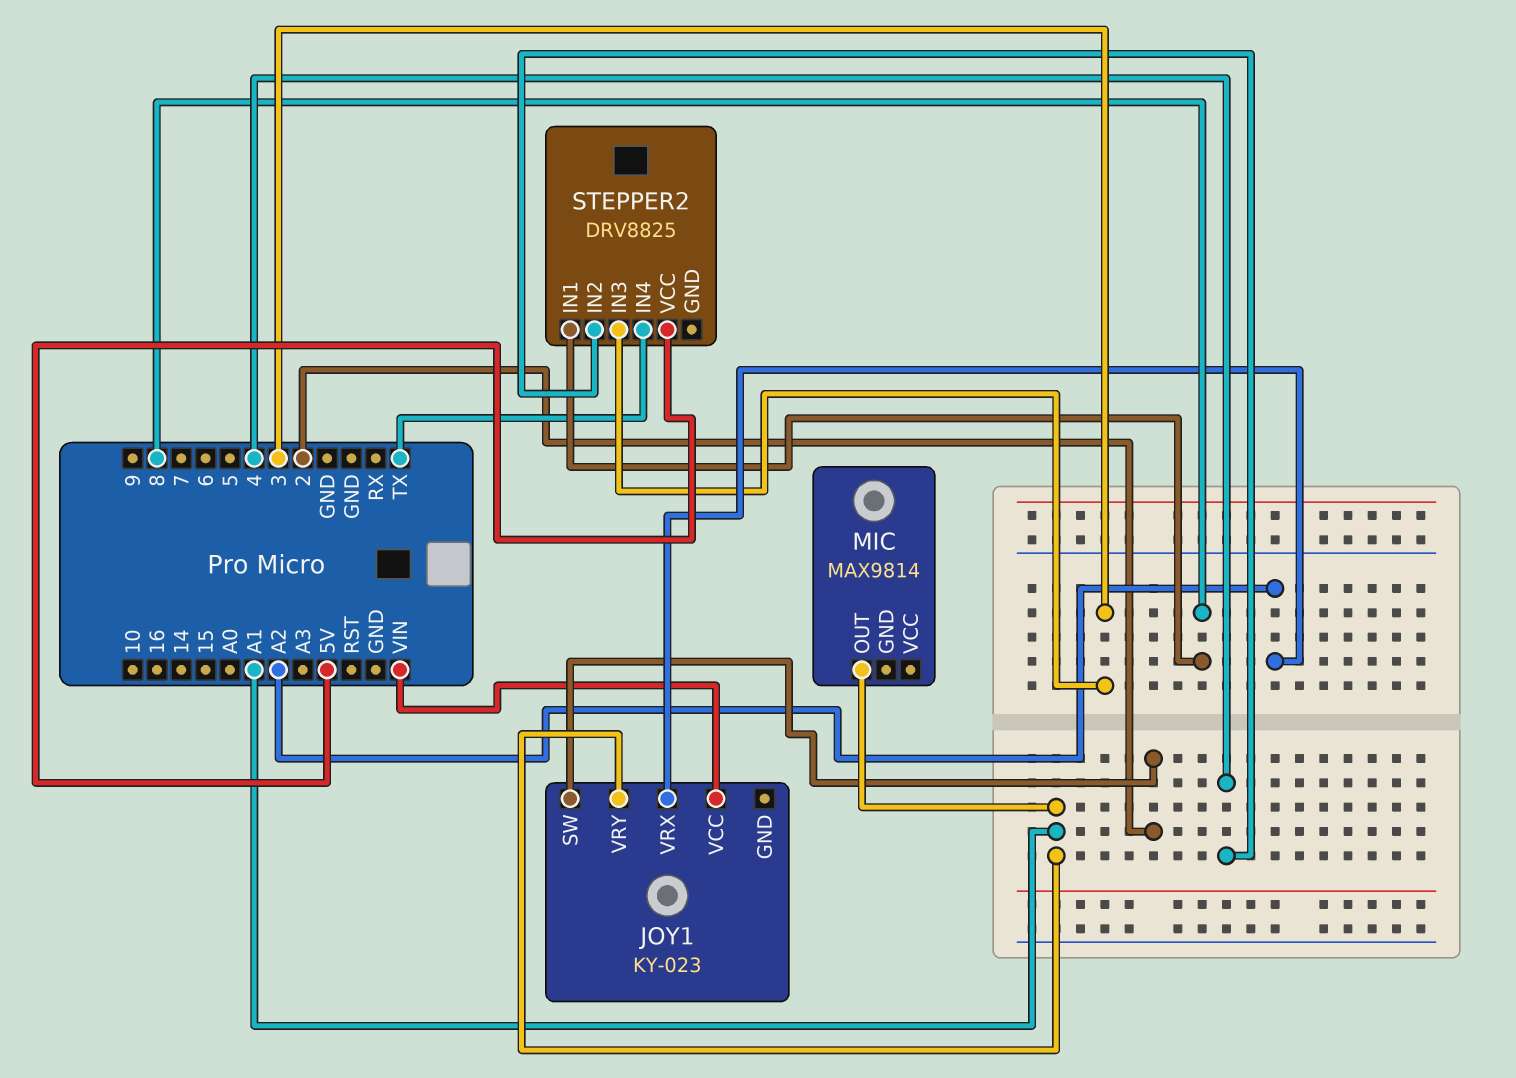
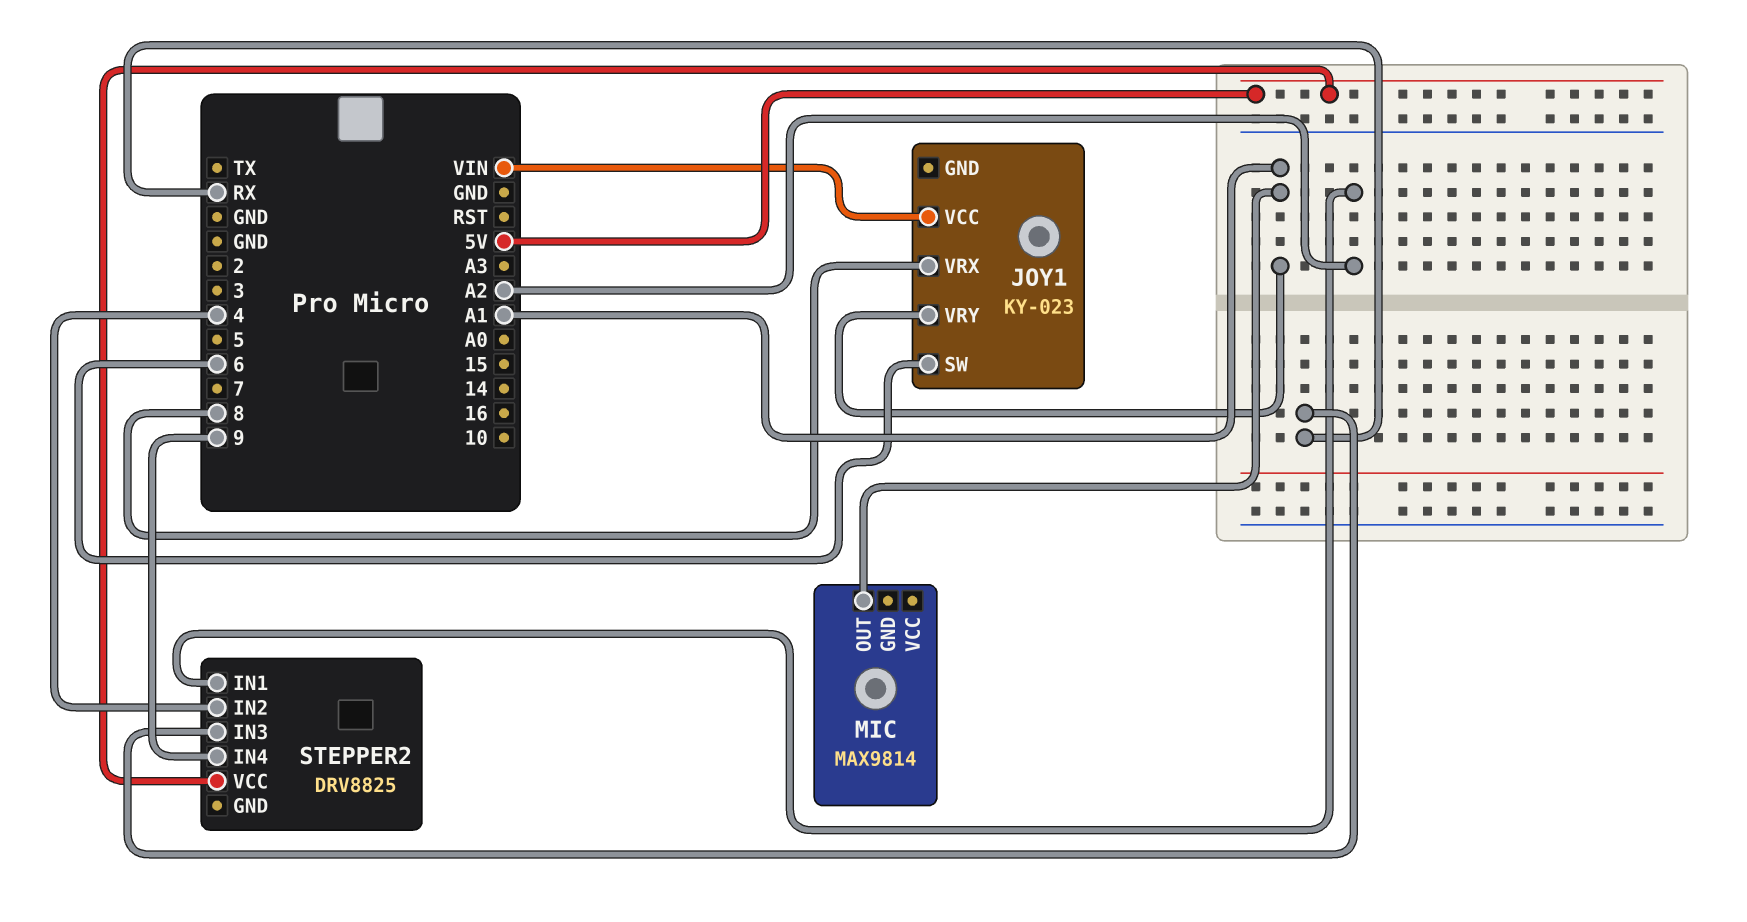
JOY1 pin SW: 2 -> 6
JOY1 pin VRX: A2 -> 8
STEPPER2 pin IN1: 8 -> A2
STEPPER2 pin IN3: 3 -> RX
STEPPER2 pin IN4: TX -> 9

